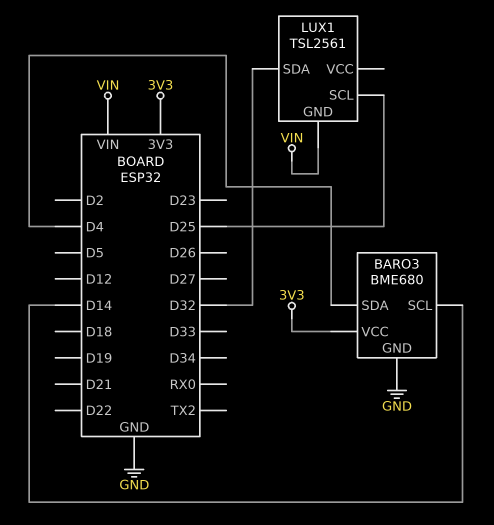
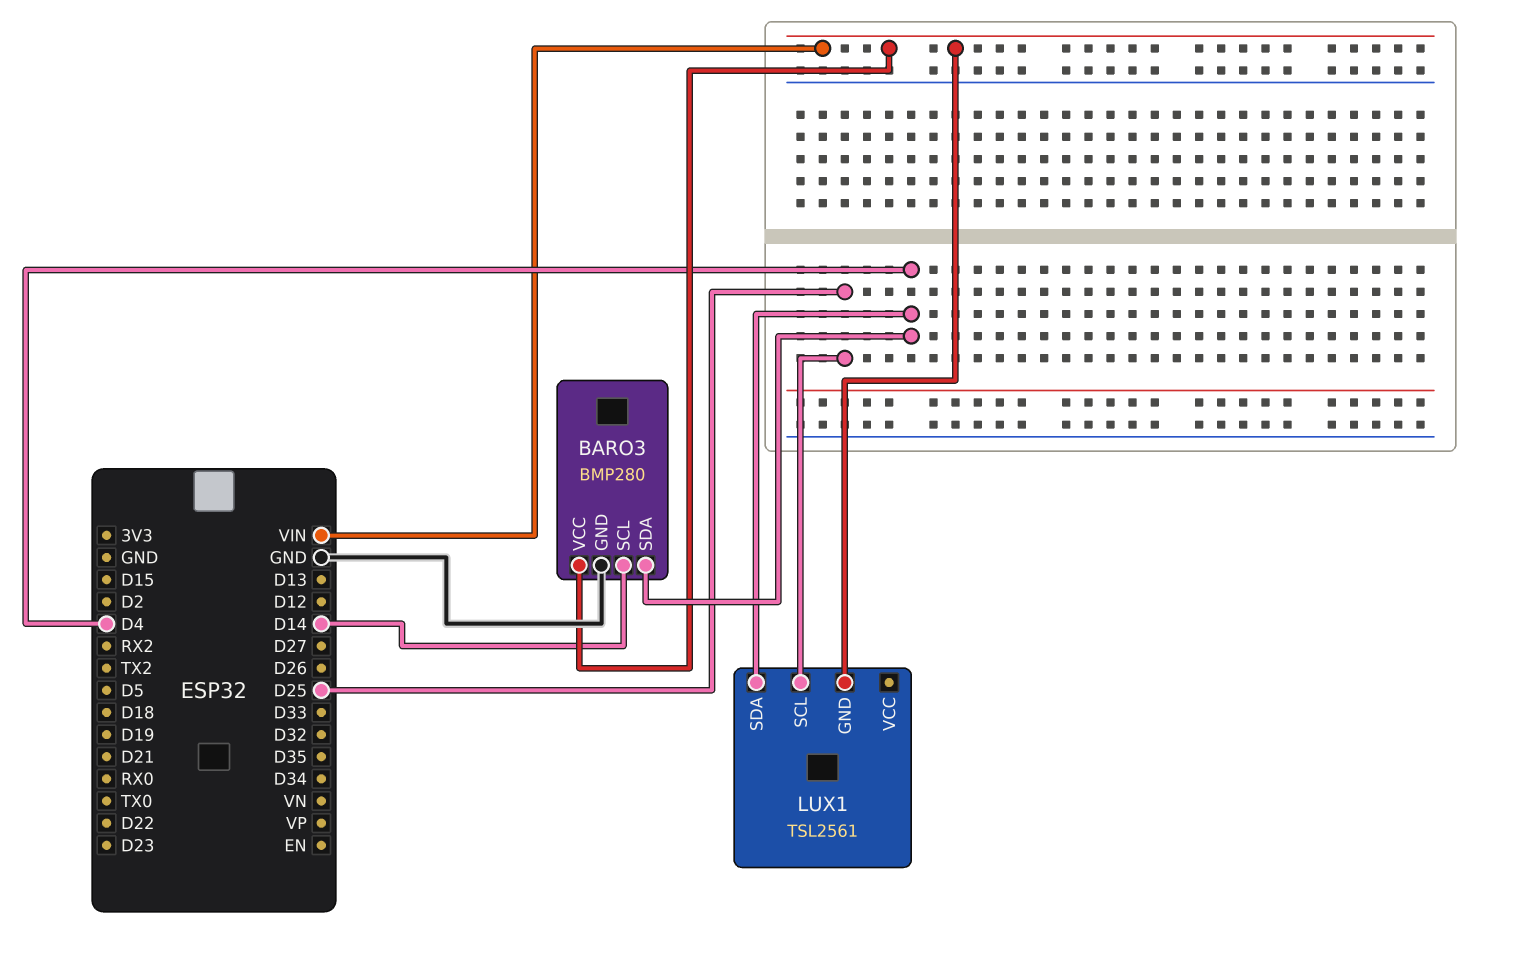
BARO3: BME680 -> BMP280
BARO3 pin VCC: 3V3 -> VIN
LUX1 pin SDA: D32 -> D4

